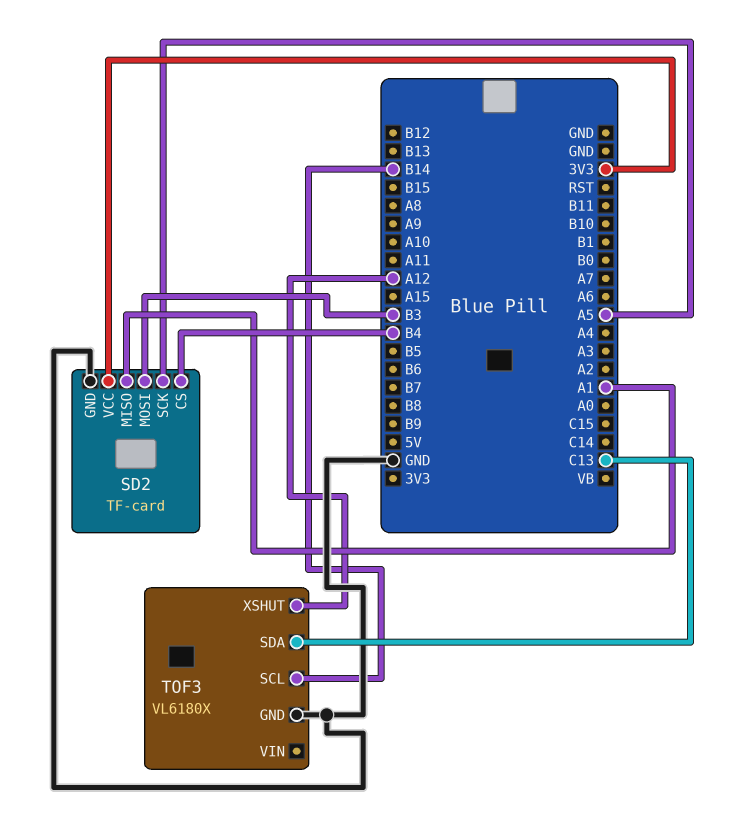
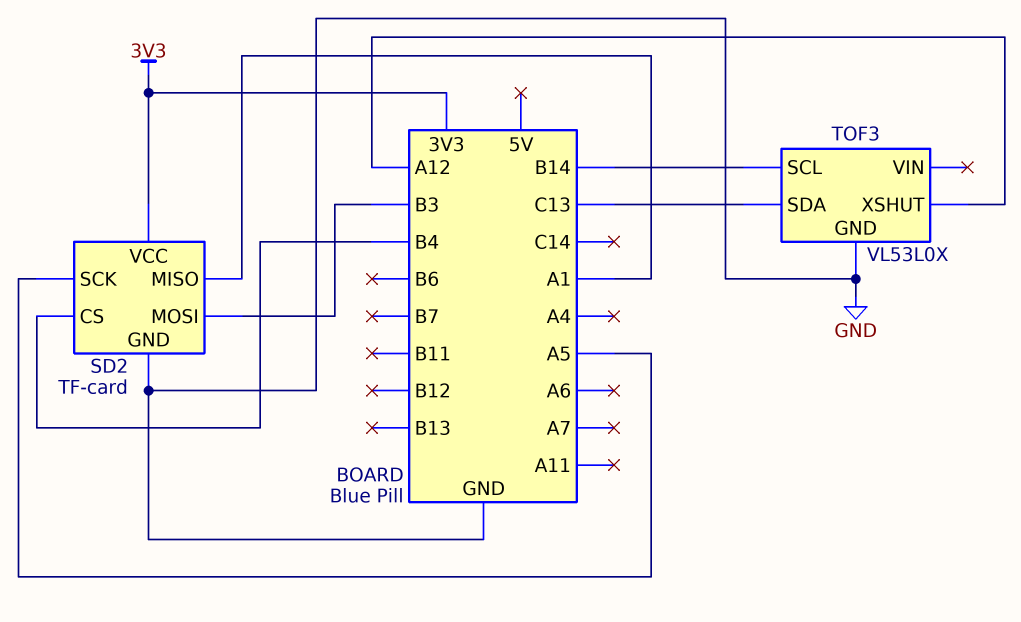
TOF3: VL6180X -> VL53L0X

